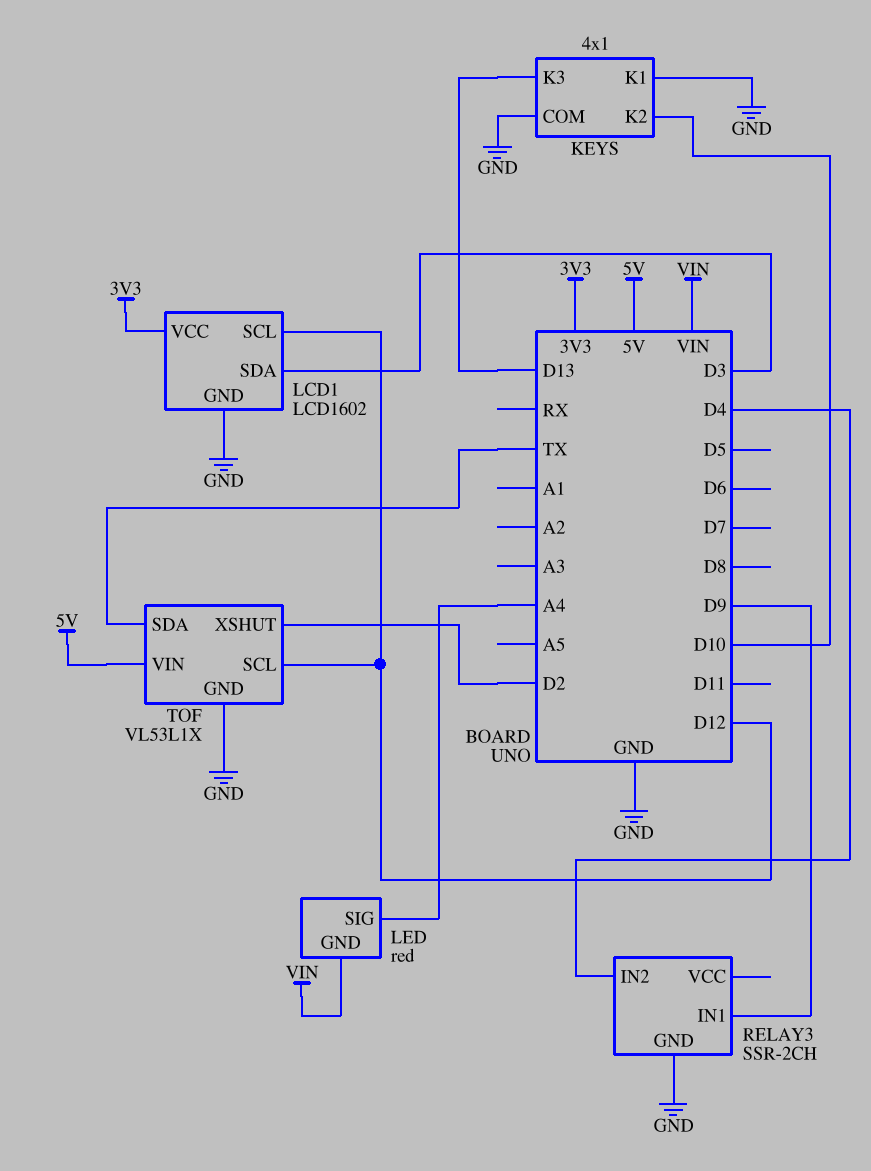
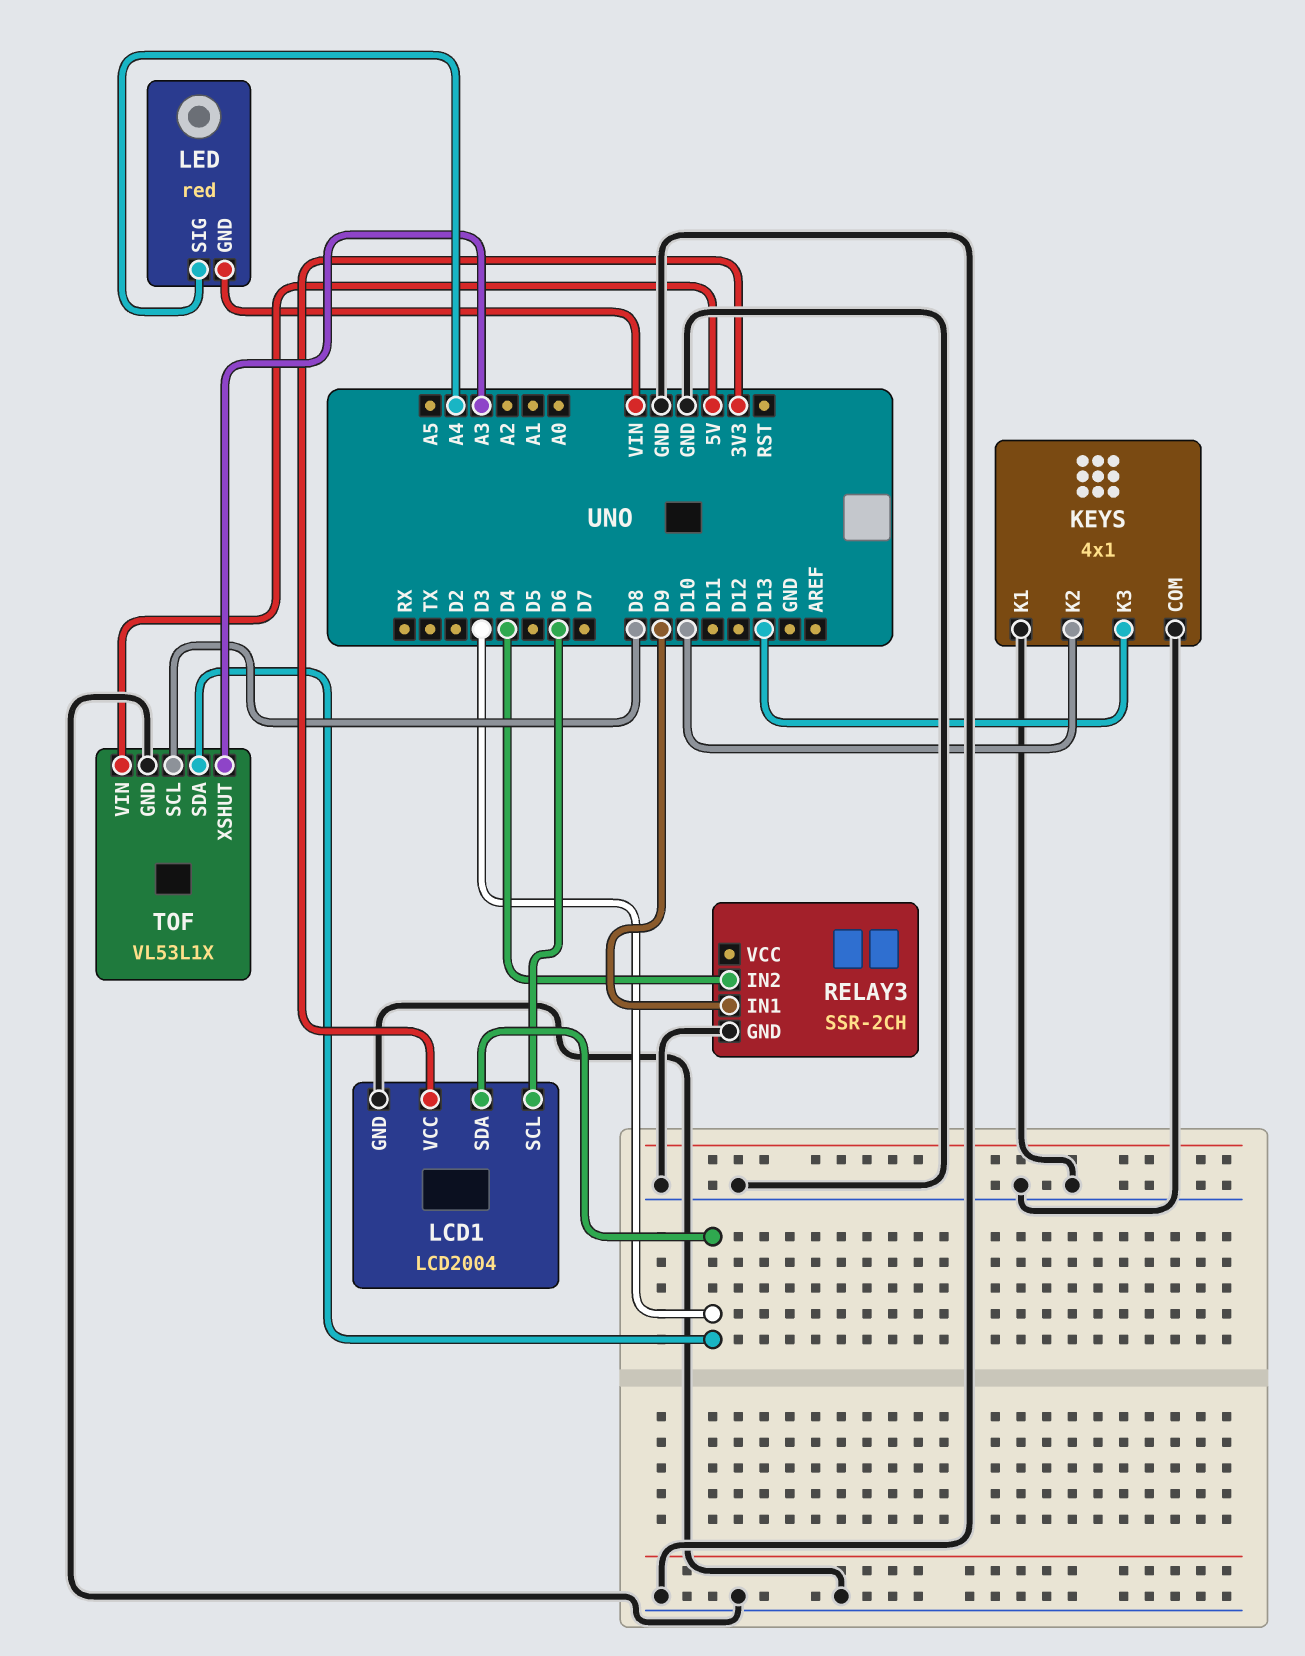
LCD1: LCD1602 -> LCD2004
LCD1 pin SCL: D12 -> D6
TOF pin SCL: D12 -> D8
TOF pin SDA: TX -> D3
TOF pin XSHUT: D2 -> A3

